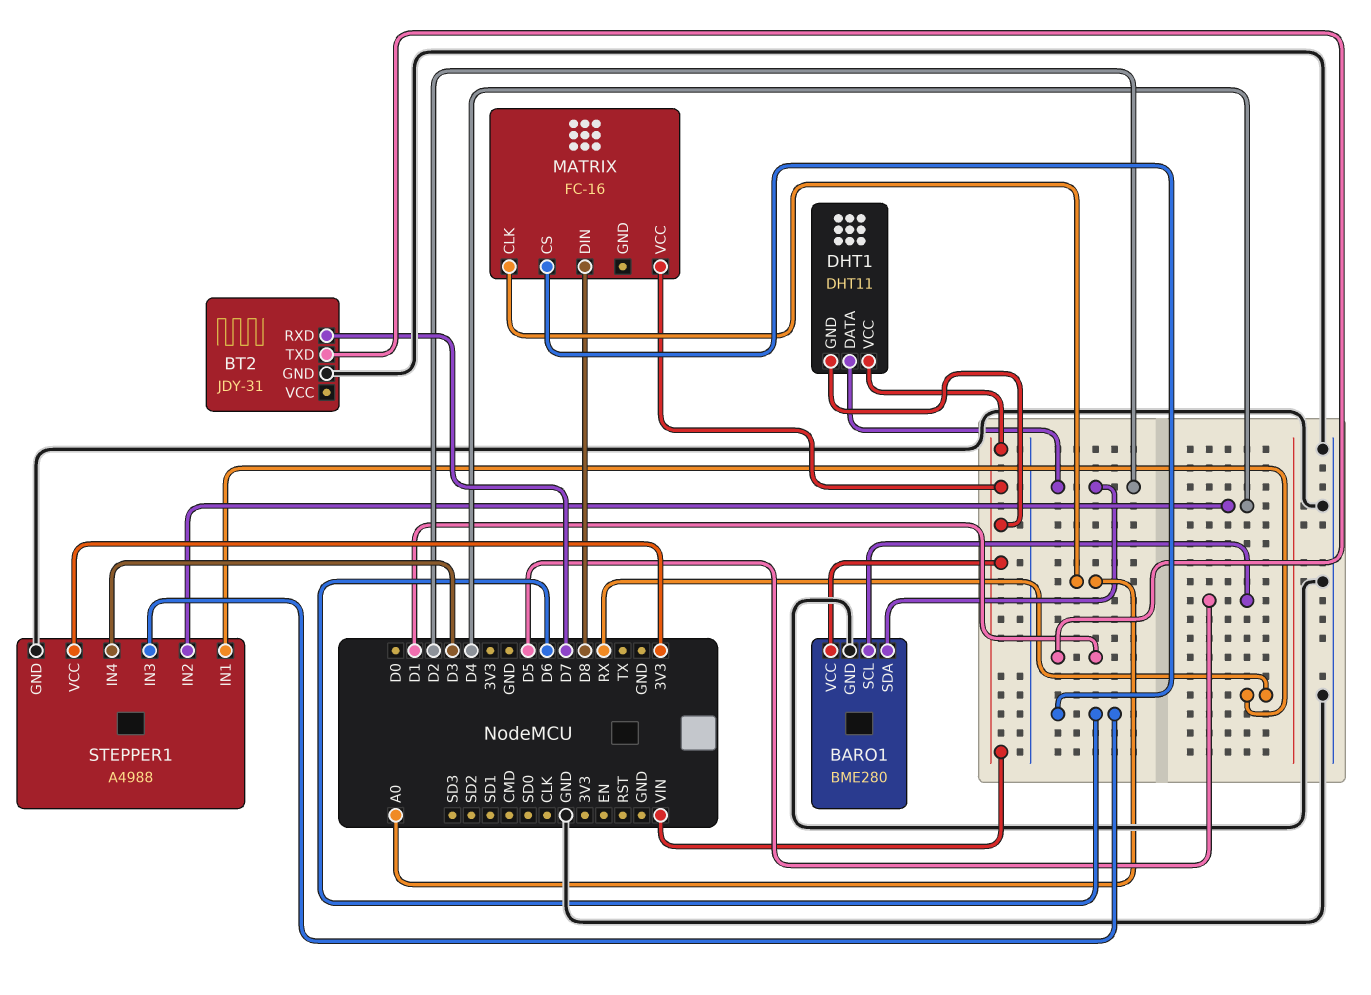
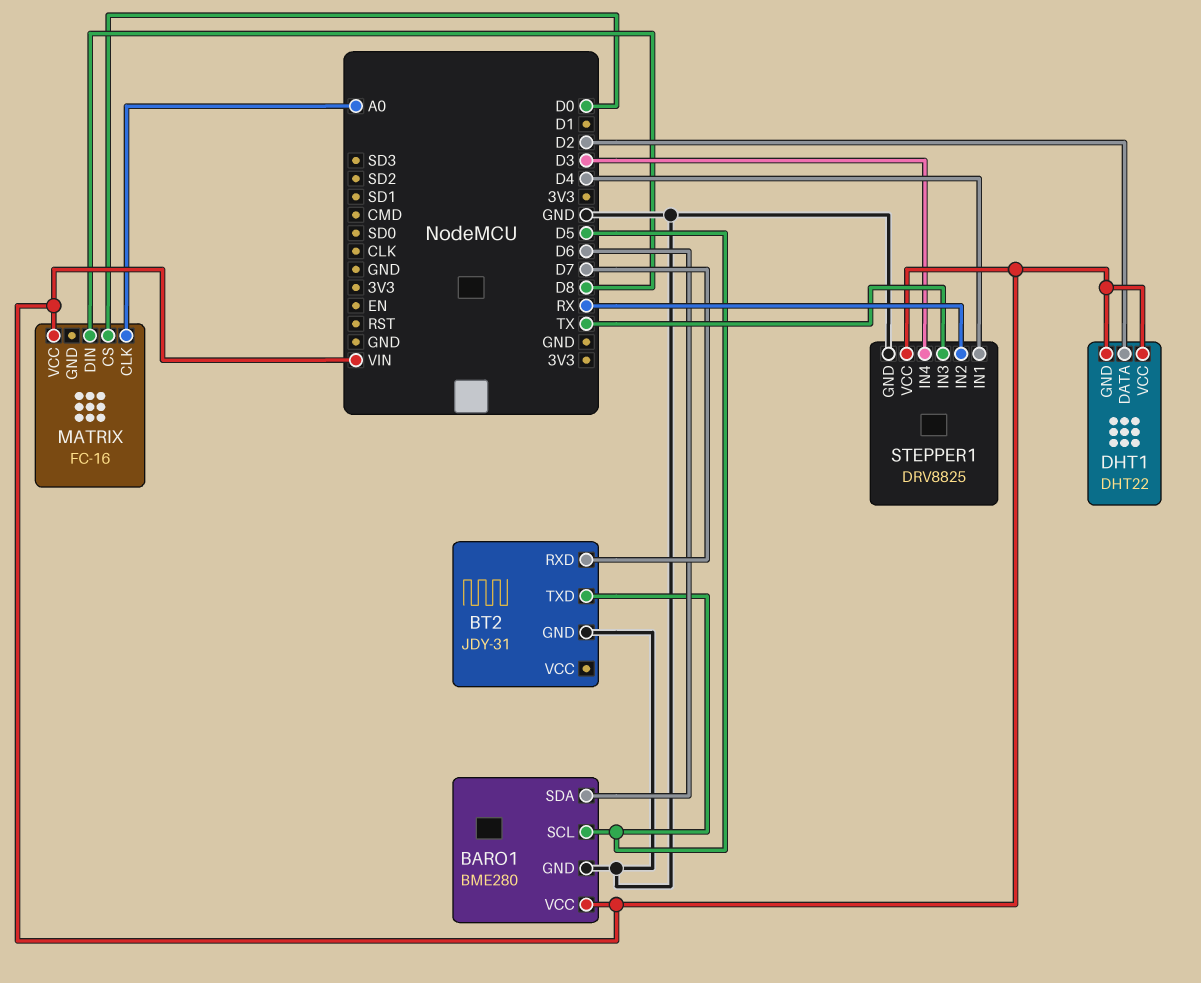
BARO1 pin SDA: D2 -> D6
BT2 pin TXD: D1 -> D5
DHT1: DHT11 -> DHT22
MATRIX pin CS: D6 -> D0
STEPPER1: A4988 -> DRV8825
STEPPER1 pin IN1: RX -> D4
STEPPER1 pin IN2: D4 -> RX
STEPPER1 pin IN3: D6 -> TX
STEPPER1 pin VCC: 3V3 -> VIN

